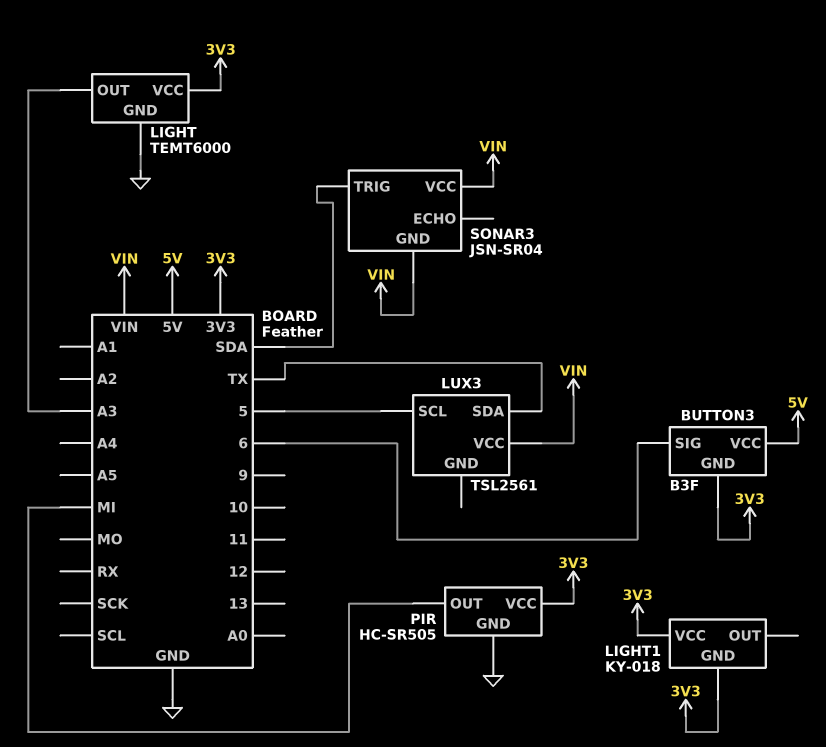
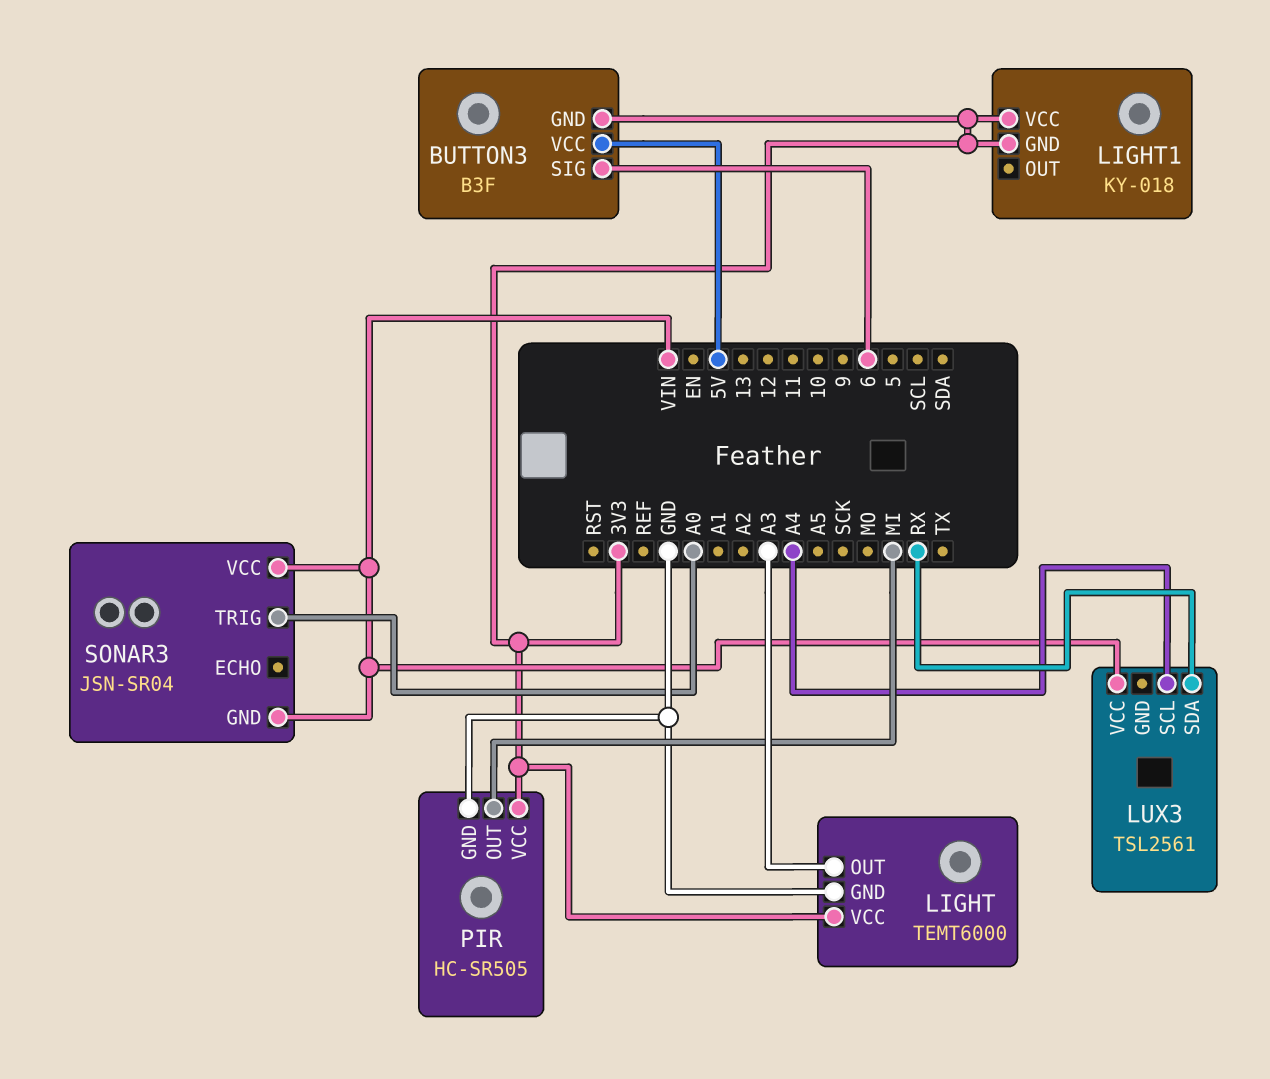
LUX3 pin SCL: 5 -> A4
LUX3 pin SDA: TX -> RX
SONAR3 pin TRIG: SDA -> A0

